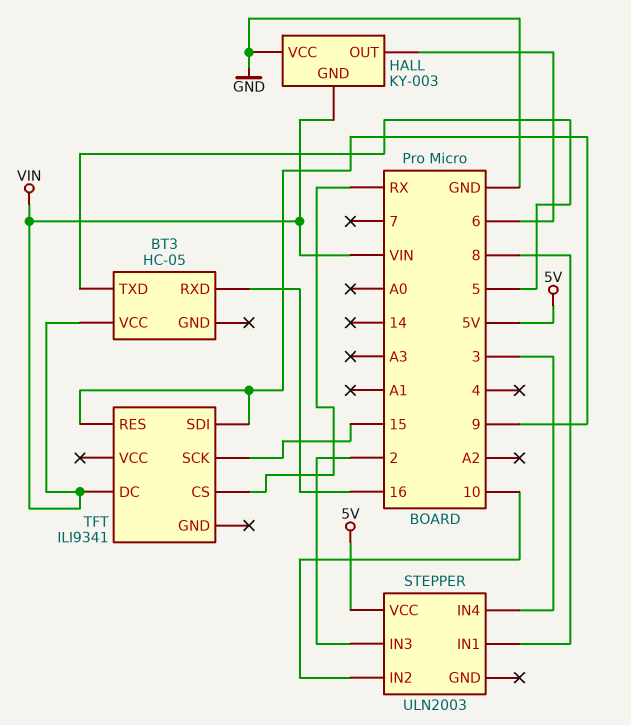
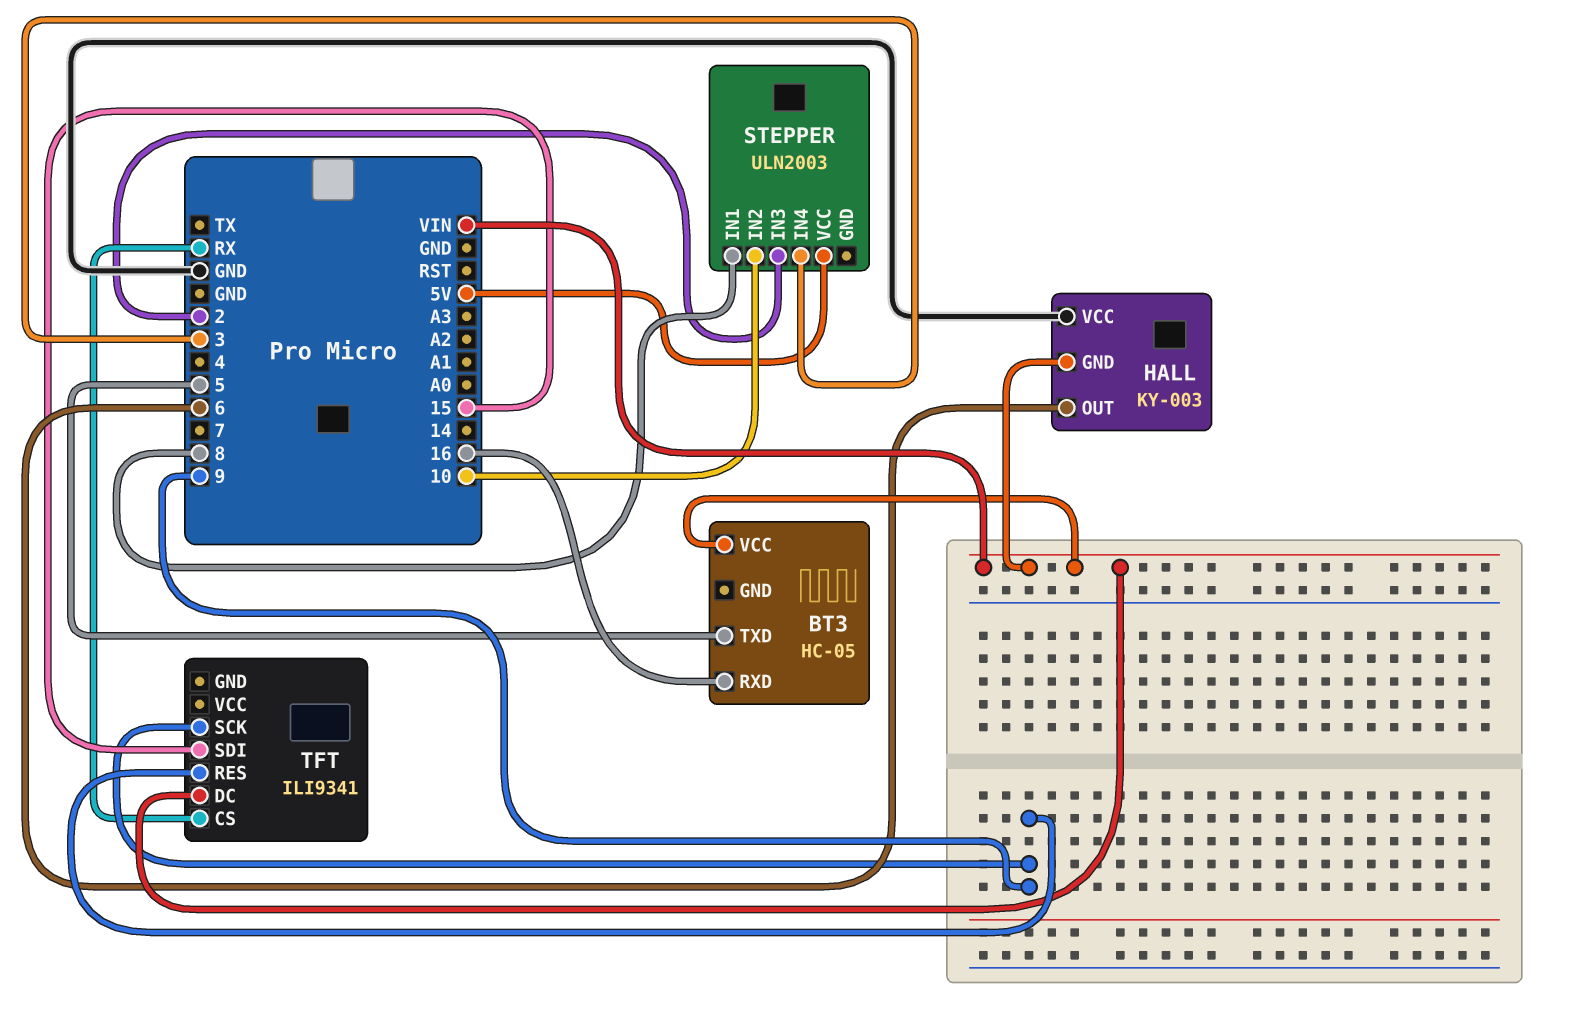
TFT pin SCK: 15 -> 9
TFT pin SDI: 9 -> 15

